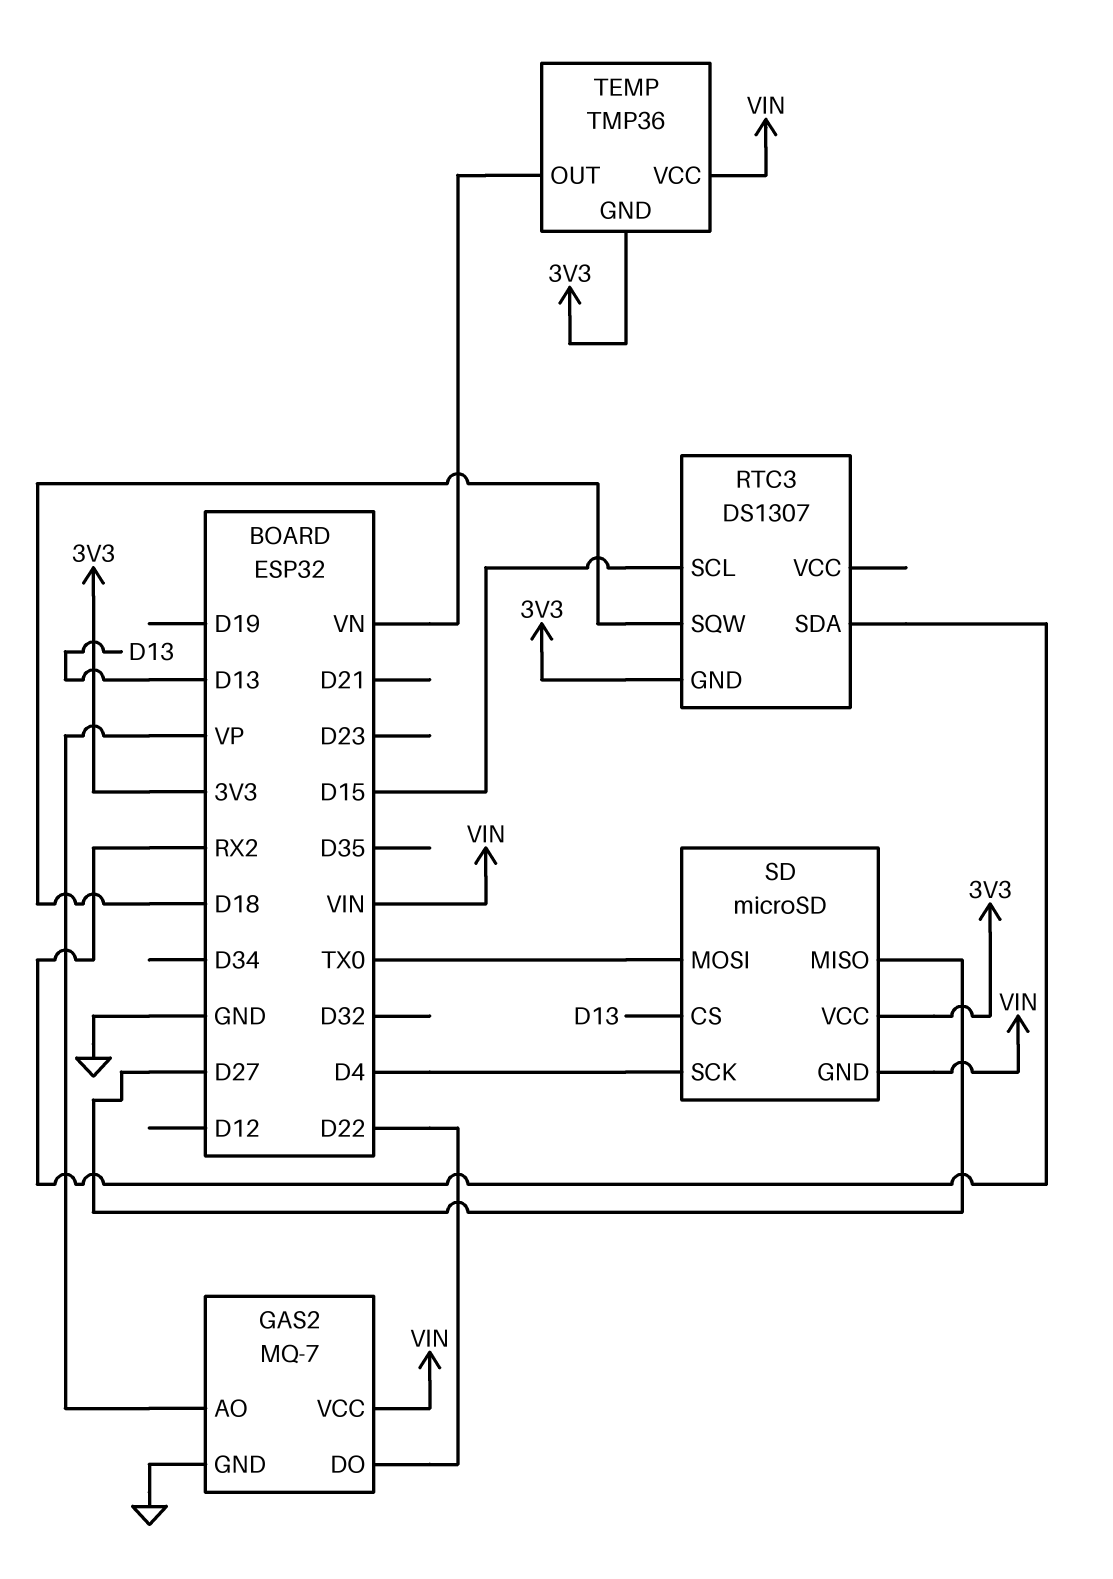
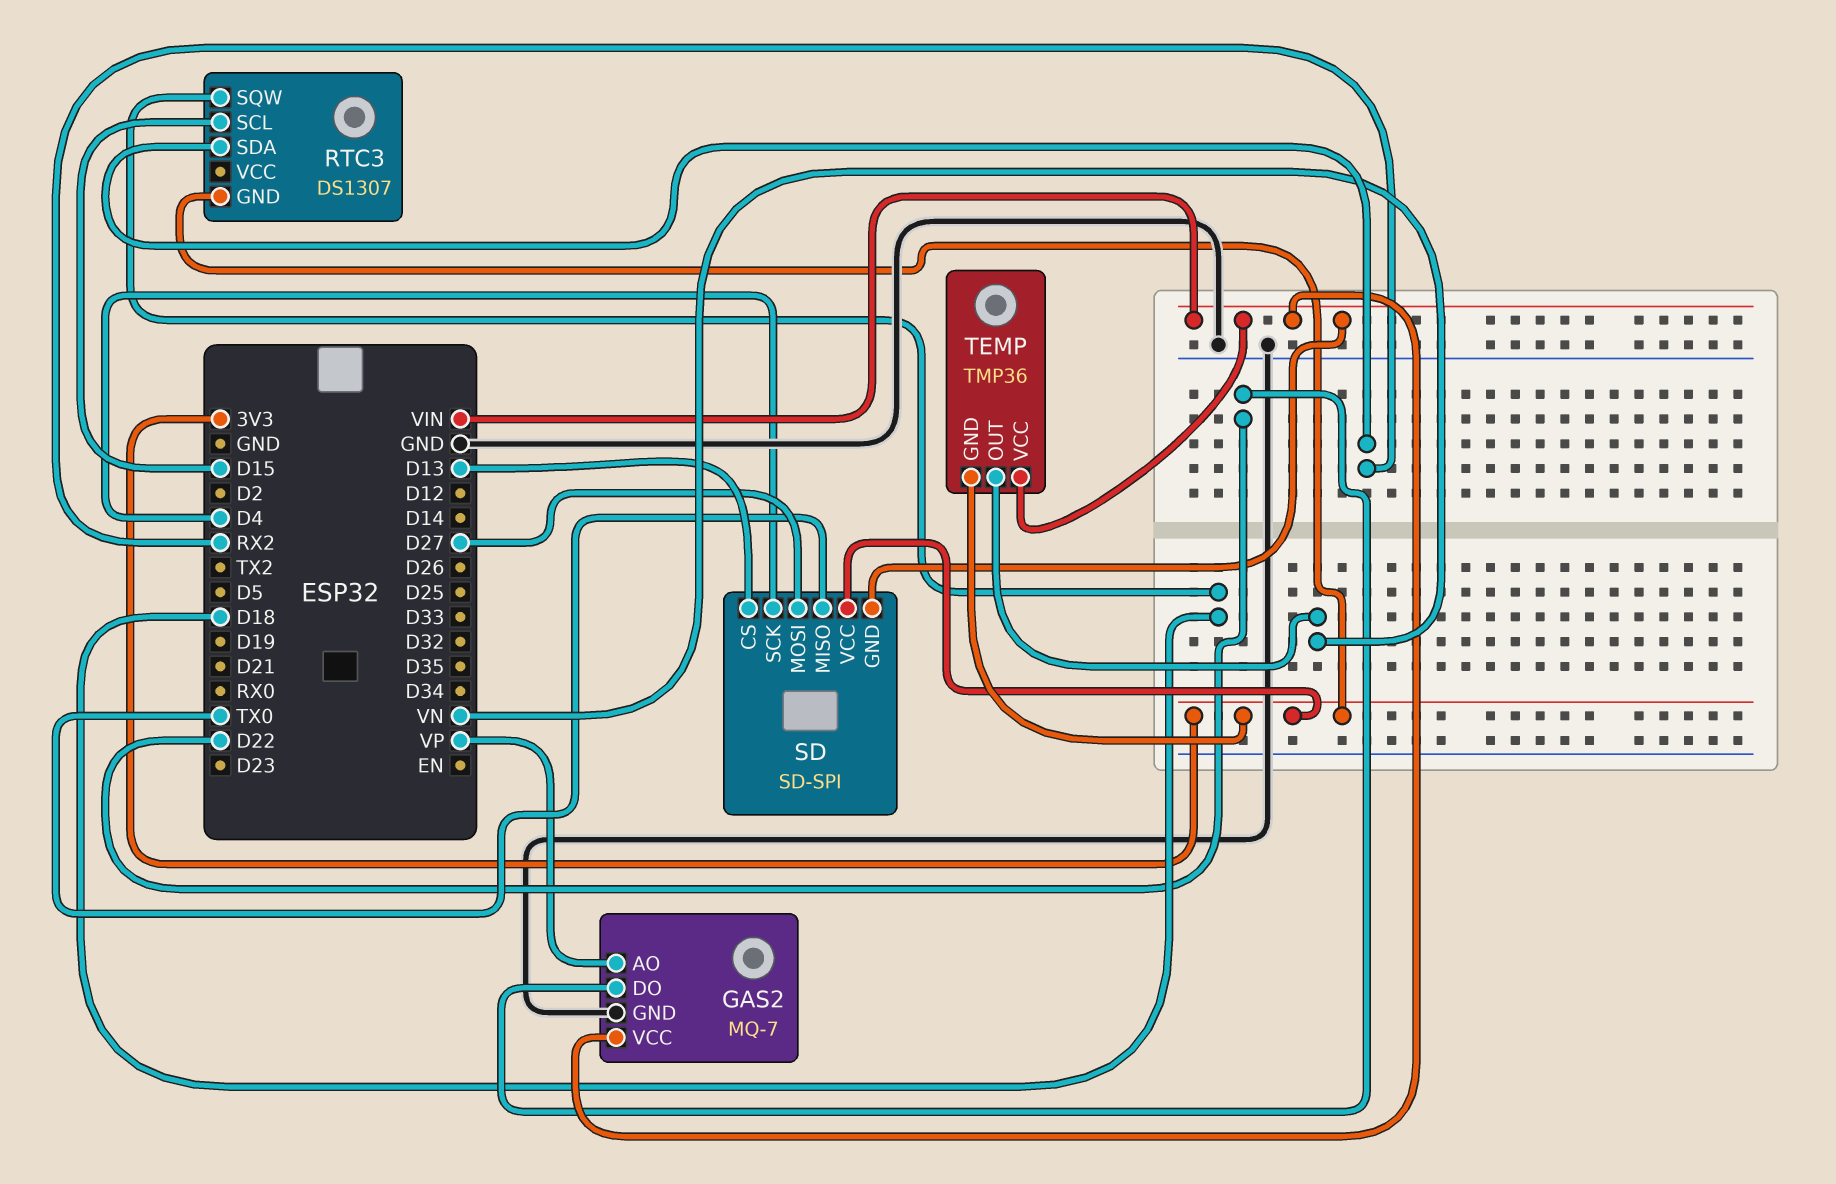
SD: microSD -> SD-SPI
SD pin MISO: D27 -> TX0
SD pin MOSI: TX0 -> D27

